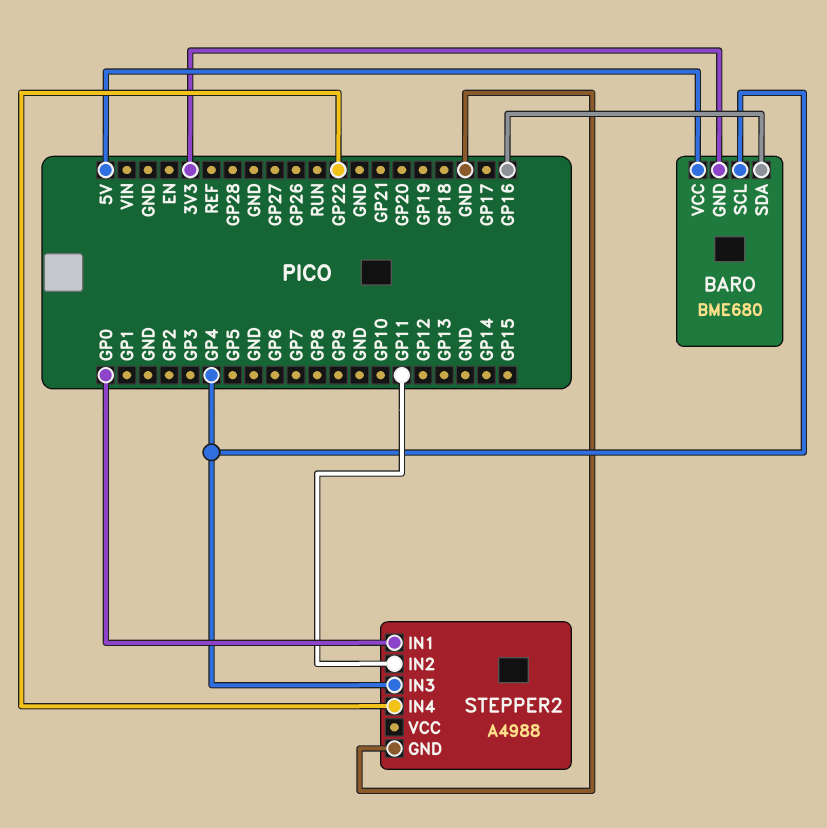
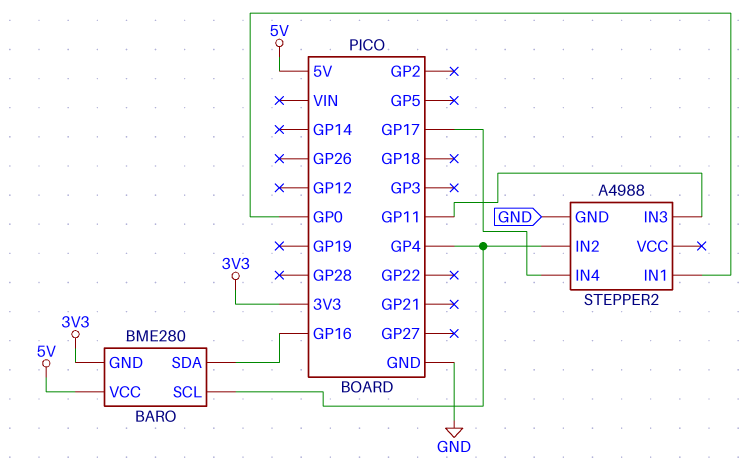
BARO: BME680 -> BME280
STEPPER2 pin IN2: GP11 -> GP4
STEPPER2 pin IN3: GP4 -> GP11
STEPPER2 pin IN4: GP22 -> GP17

